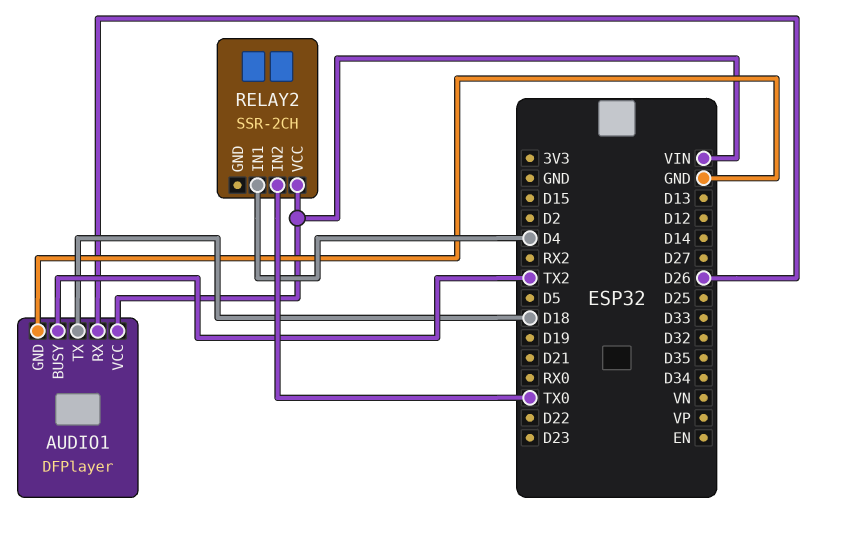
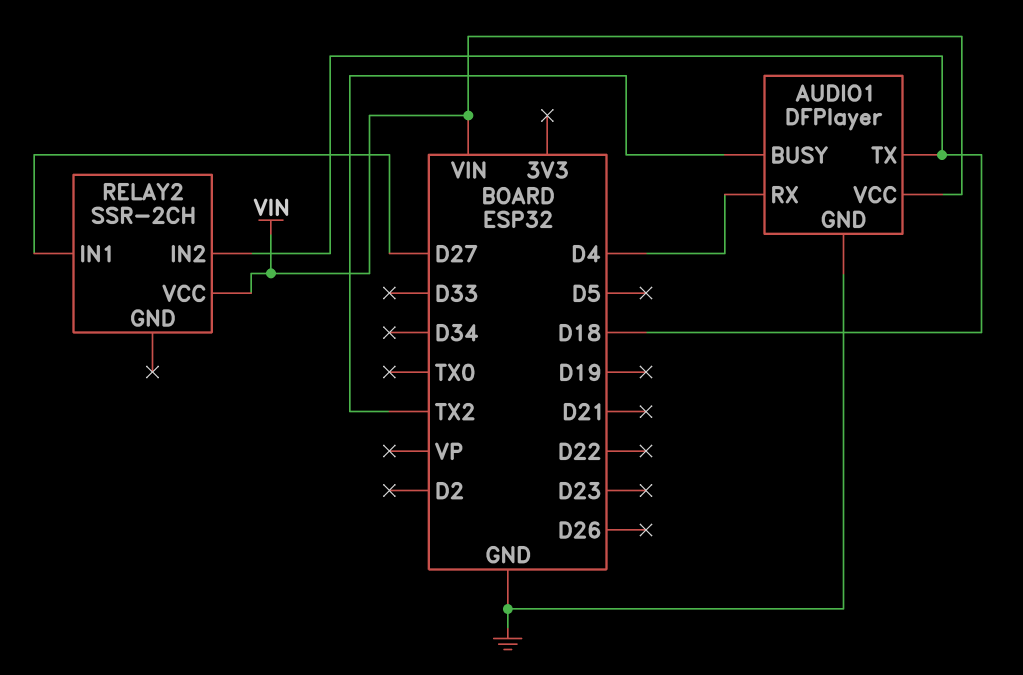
AUDIO1 pin RX: D26 -> D4
RELAY2 pin IN1: D4 -> D27
RELAY2 pin IN2: TX0 -> D18

